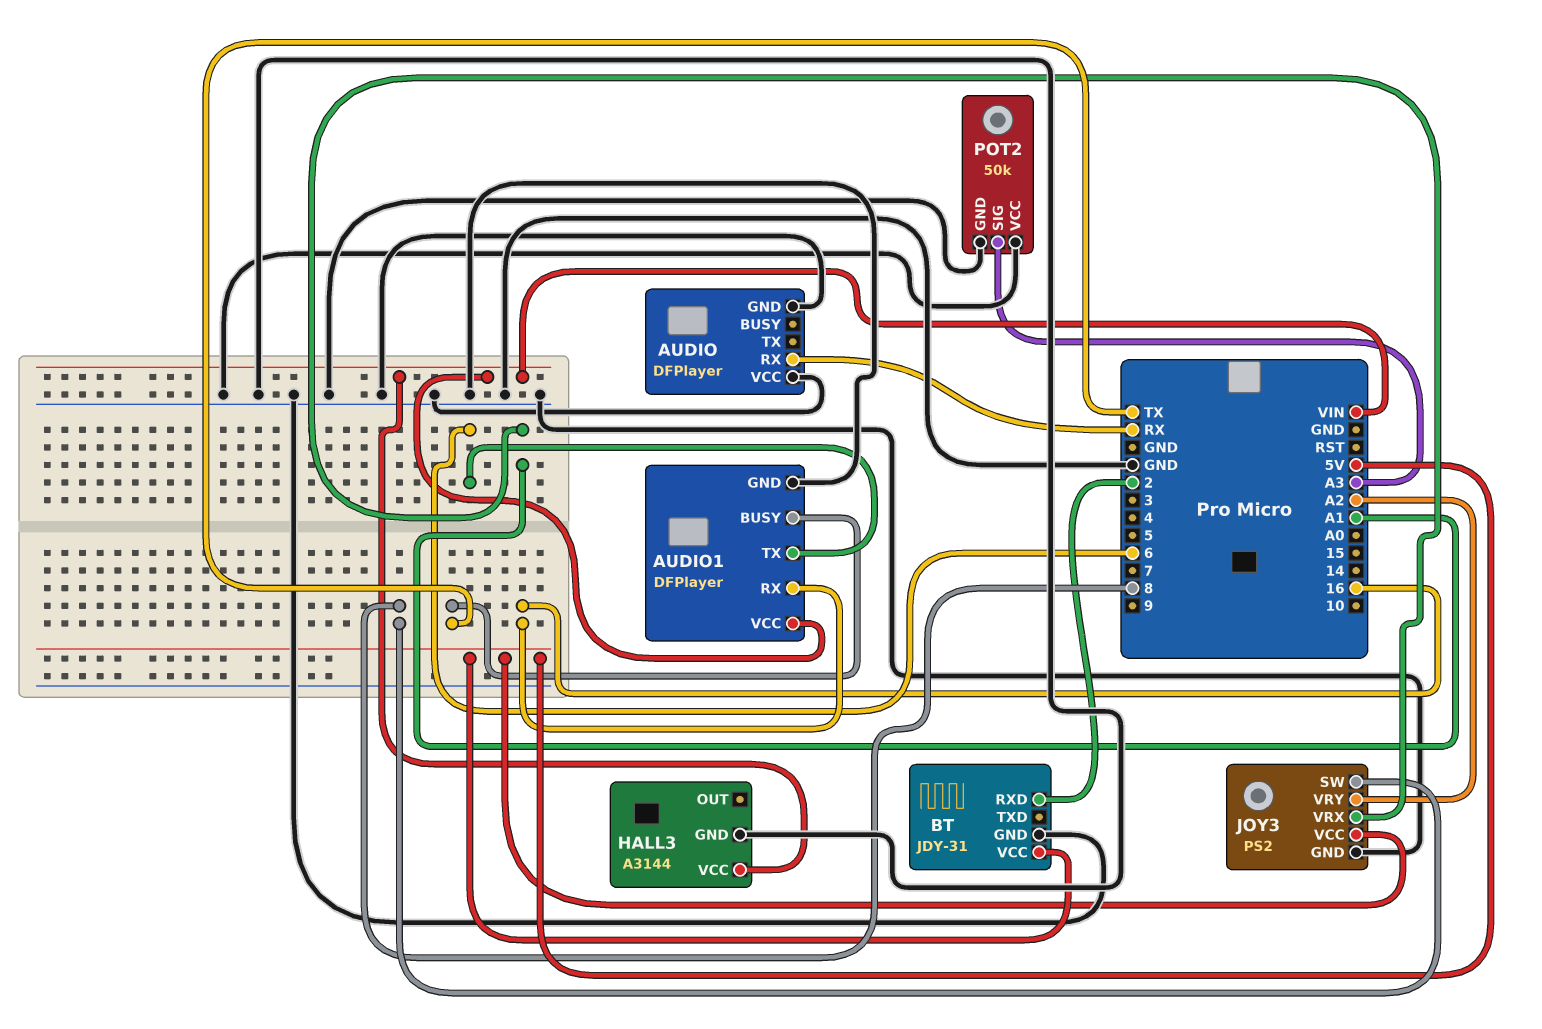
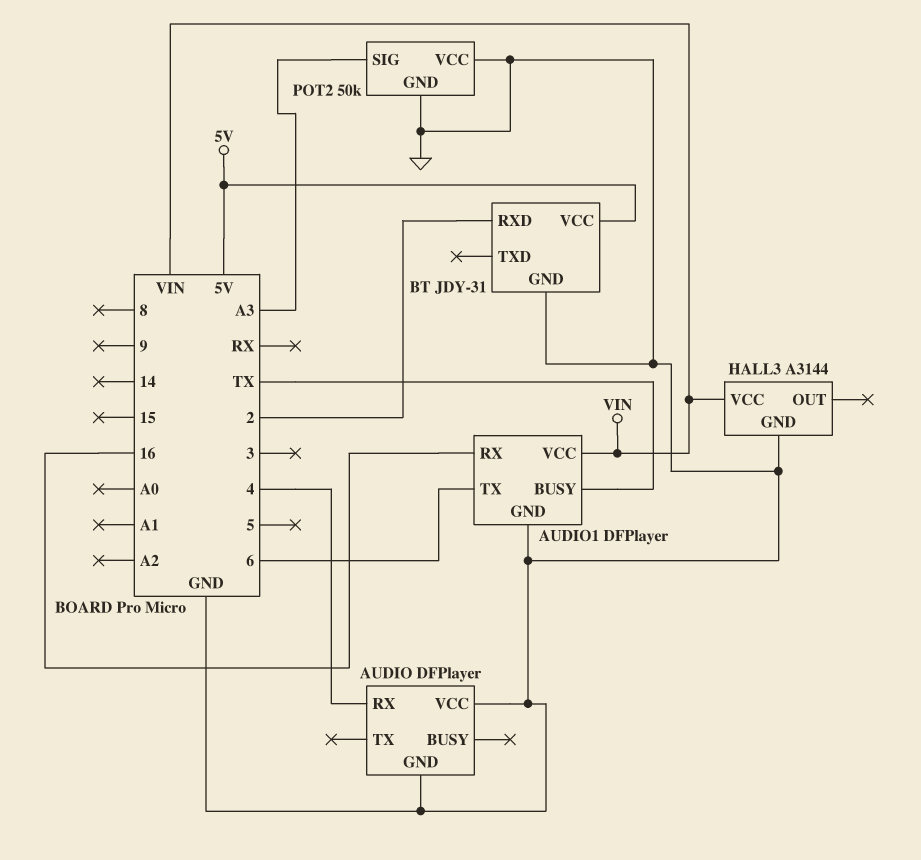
AUDIO pin RX: RX -> 4
JOY3: PS2 -> none
JOY3 pin GND: GND -> none
JOY3 pin SW: 8 -> none
JOY3 pin VCC: 5V -> none
JOY3 pin VRX: A1 -> none
JOY3 pin VRY: A2 -> none

